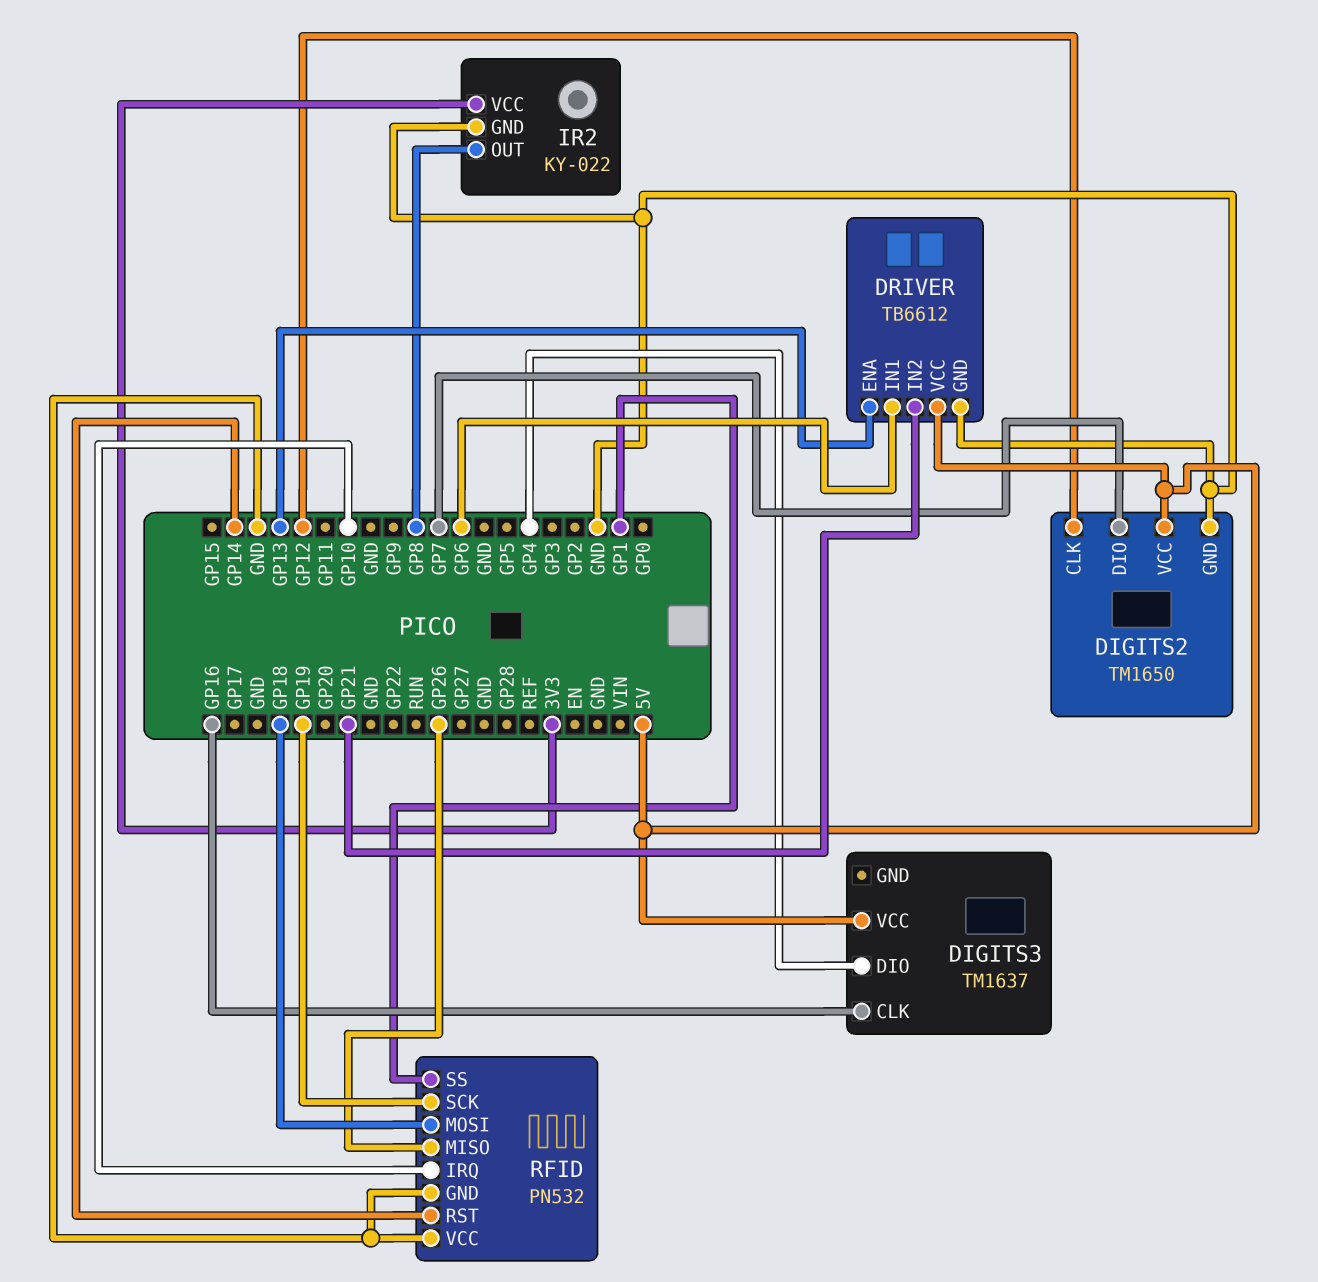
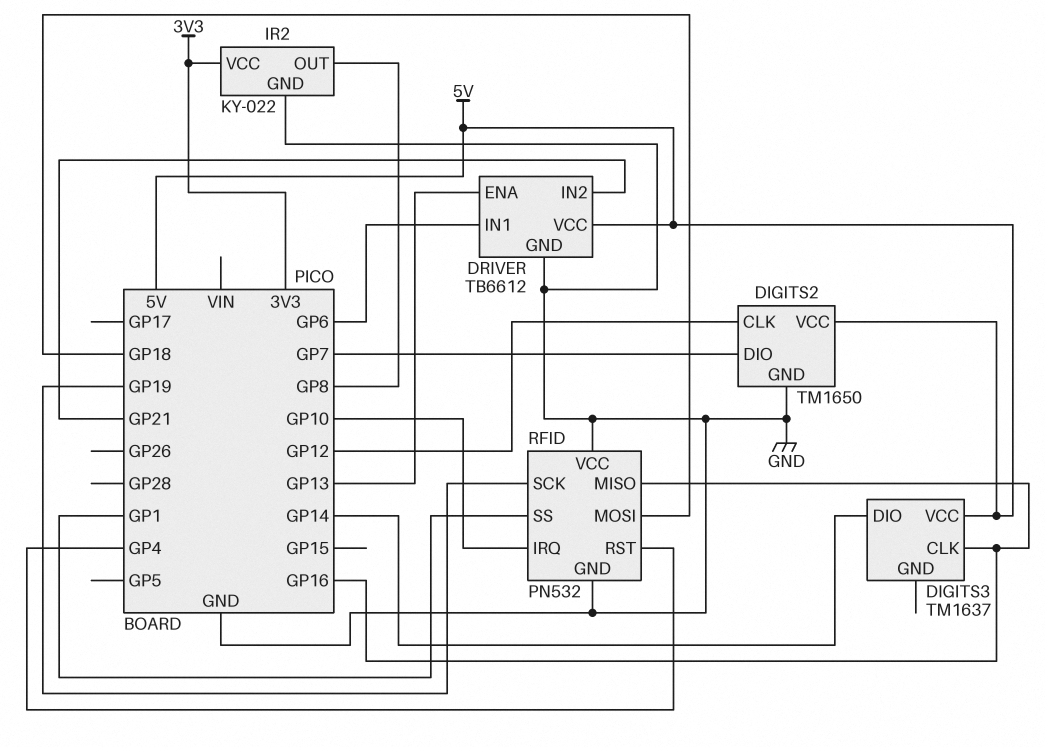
DIGITS3 pin DIO: GP4 -> GP14
RFID pin MISO: GP26 -> GP16
RFID pin RST: GP14 -> GP4

